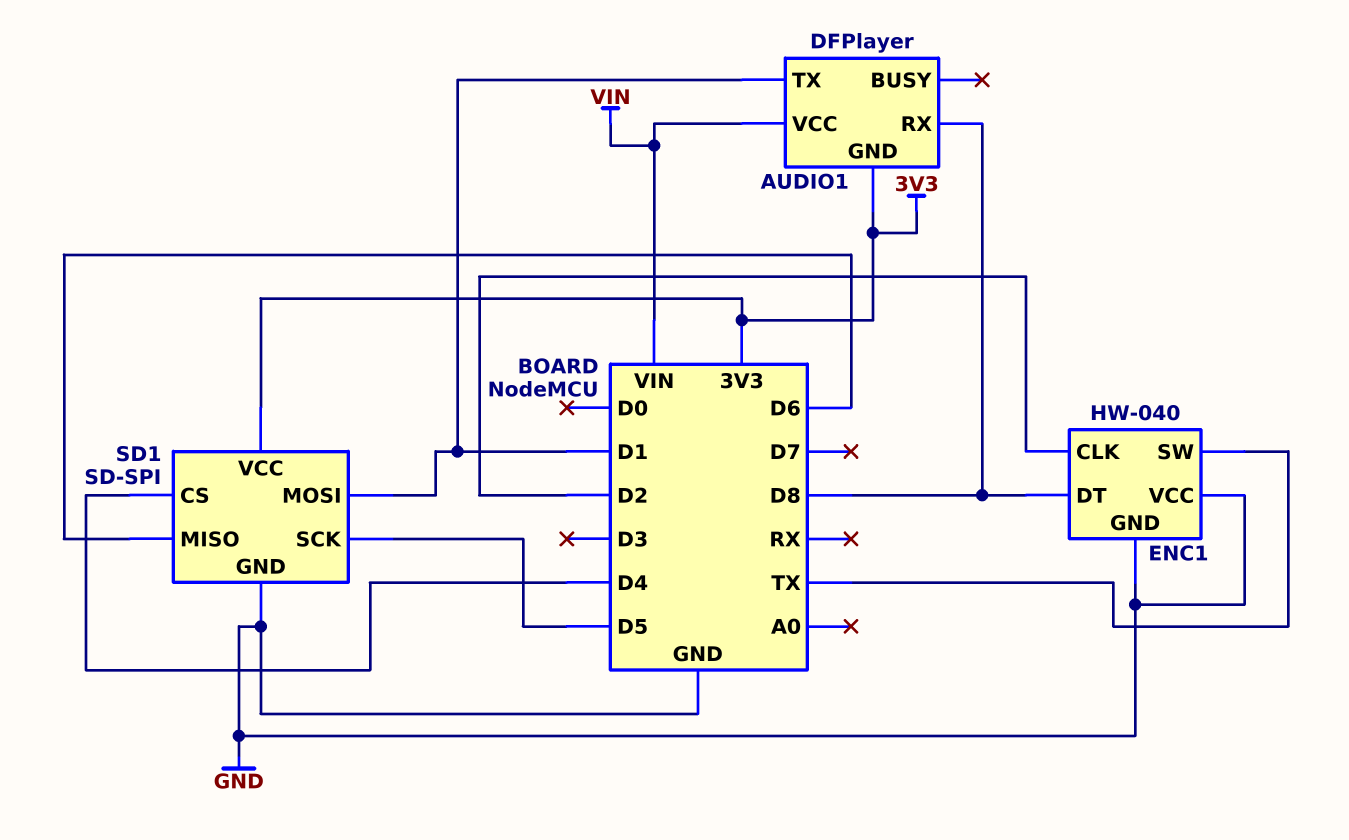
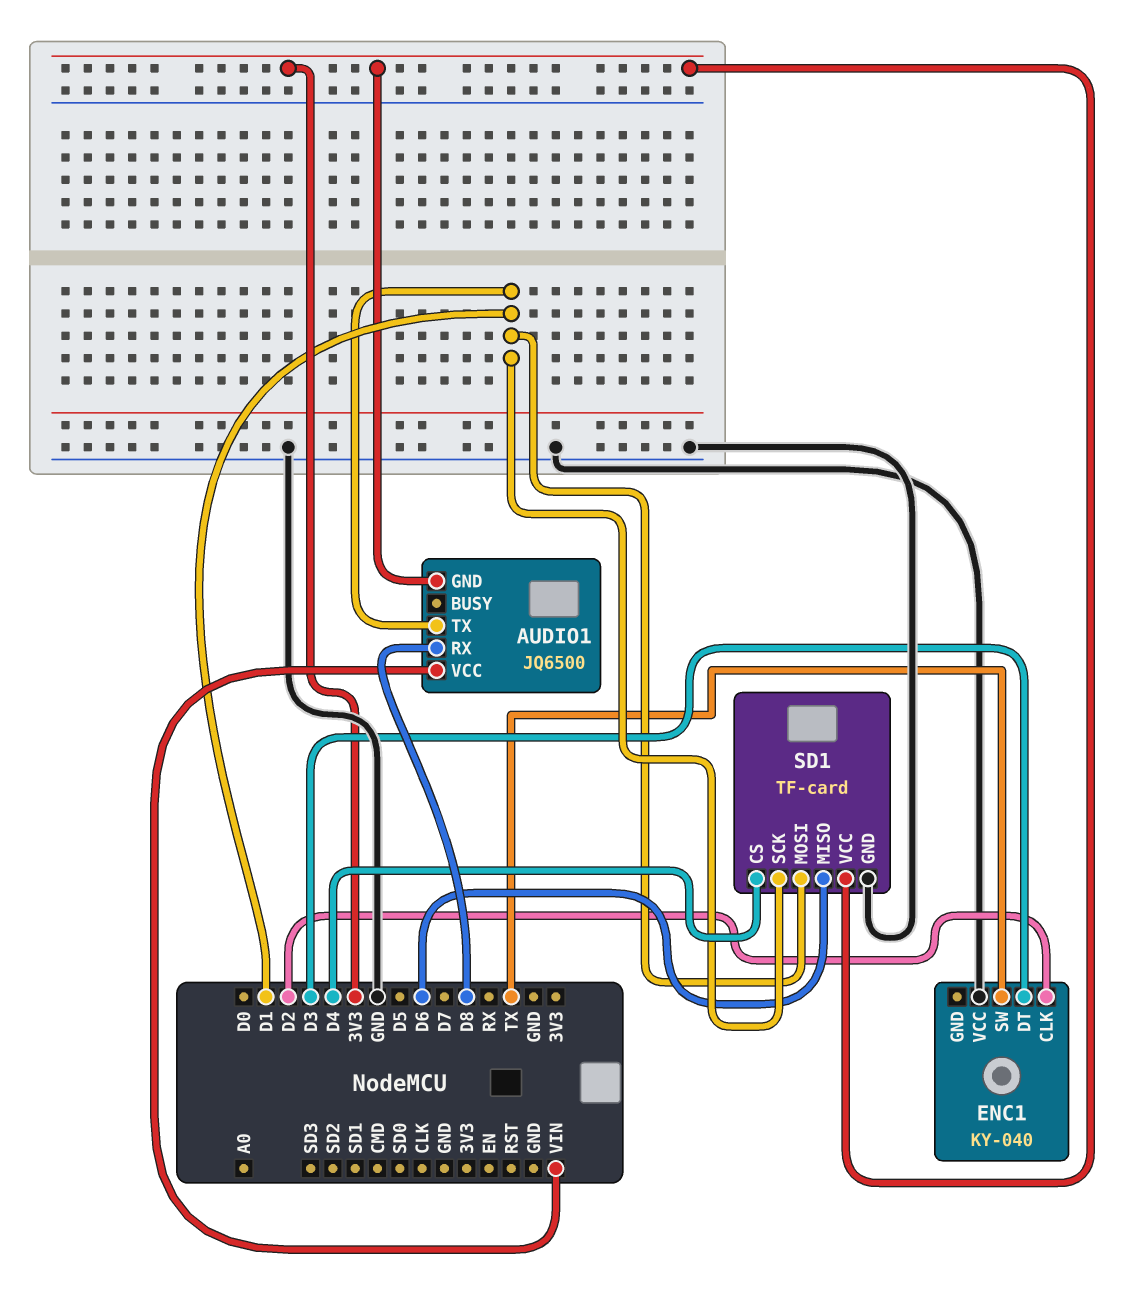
AUDIO1: DFPlayer -> JQ6500
ENC1: HW-040 -> KY-040
ENC1 pin DT: D8 -> D3
ENC1 pin GND: GND -> none
SD1: SD-SPI -> TF-card
SD1 pin SCK: D5 -> D1

